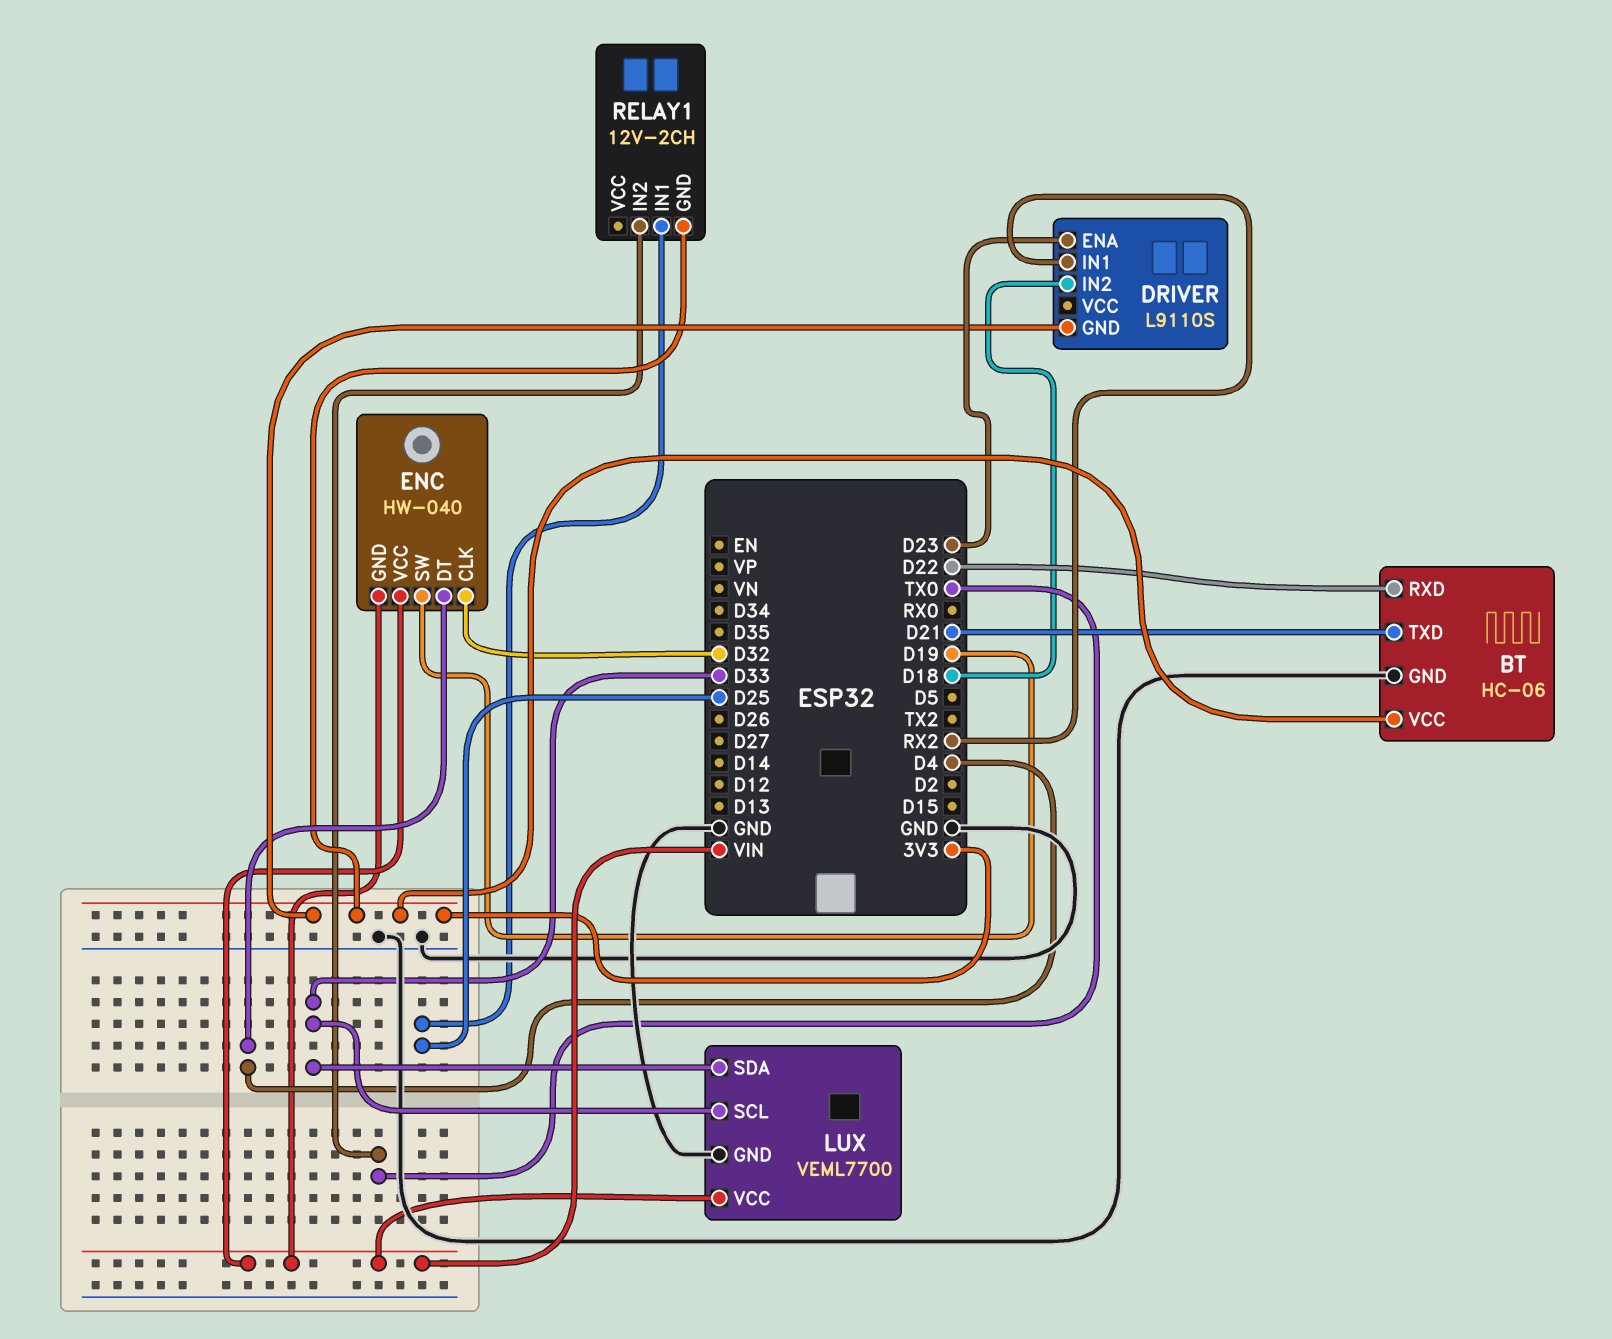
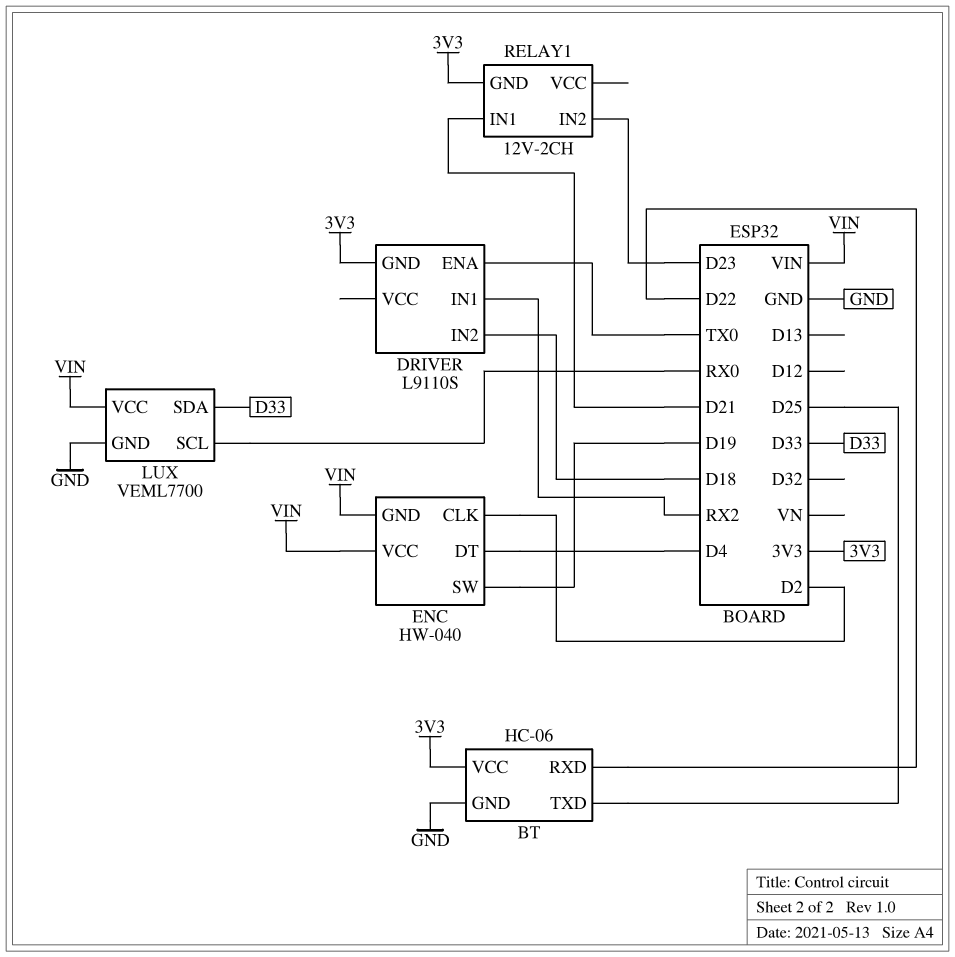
BT pin TXD: D21 -> D25
DRIVER pin ENA: D23 -> TX0
ENC pin CLK: D32 -> D2
LUX pin SCL: D33 -> RX0
RELAY1 pin IN1: D25 -> D21
RELAY1 pin IN2: TX0 -> D23

